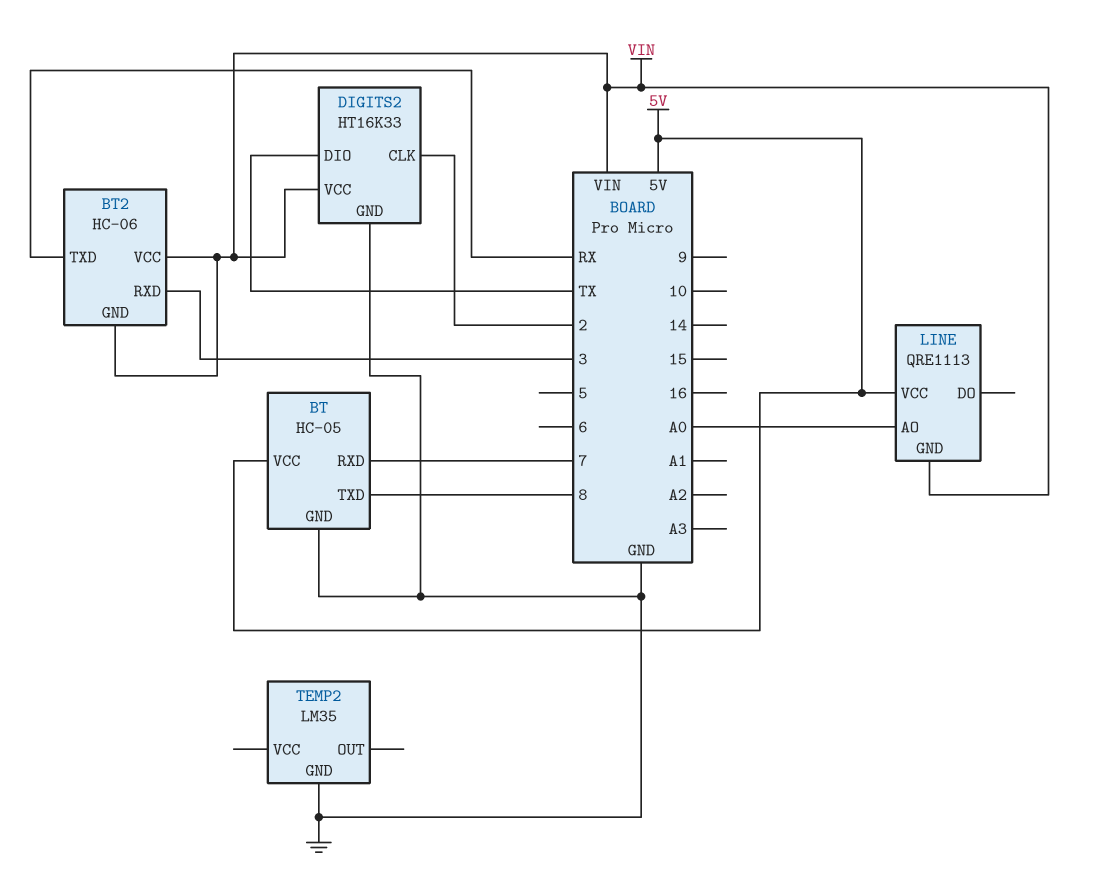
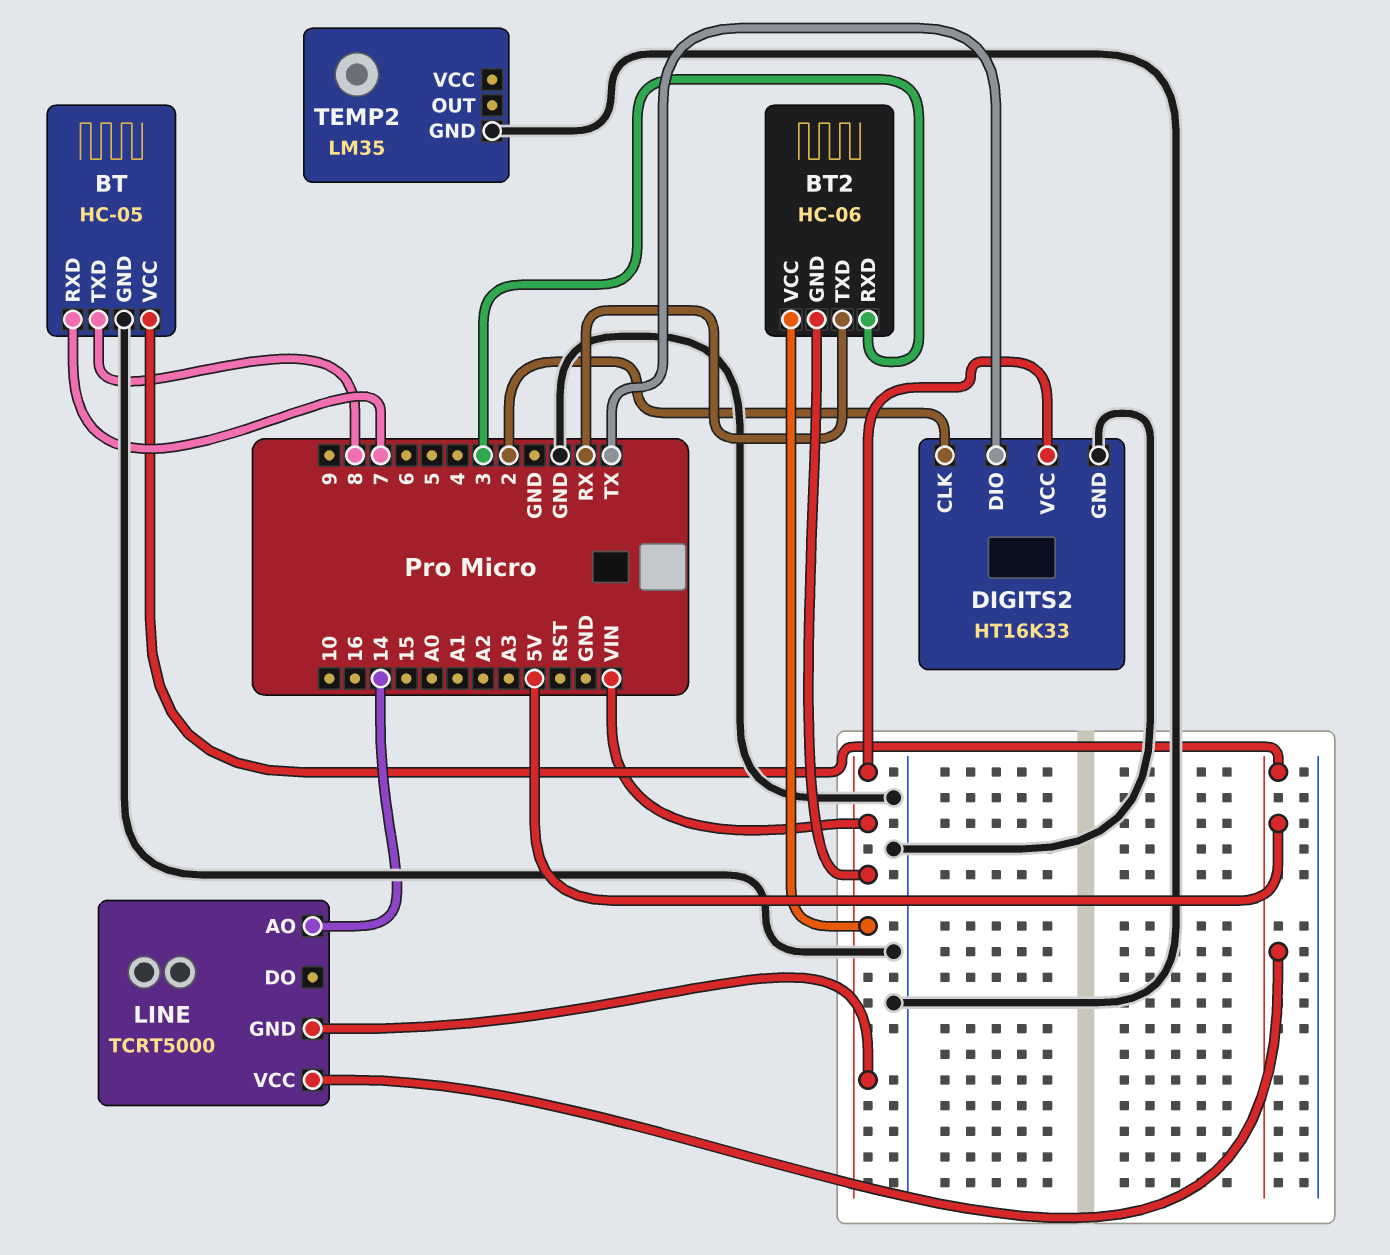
LINE: QRE1113 -> TCRT5000
LINE pin AO: A0 -> 14

